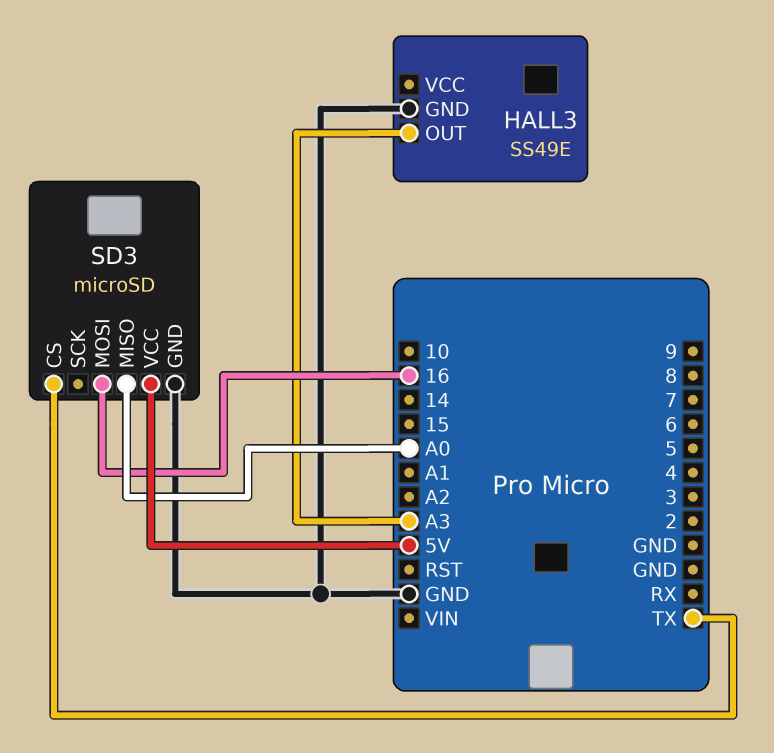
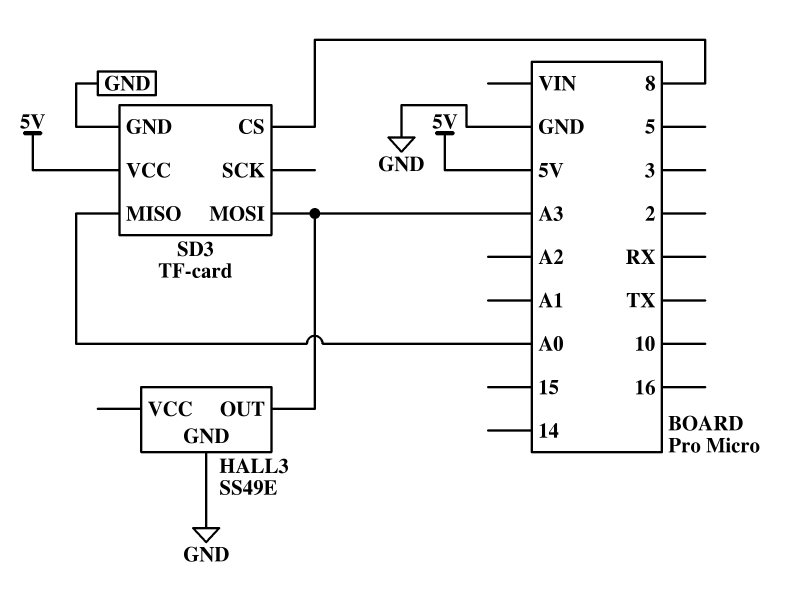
SD3: microSD -> TF-card
SD3 pin CS: TX -> 8
SD3 pin MOSI: 16 -> A3

